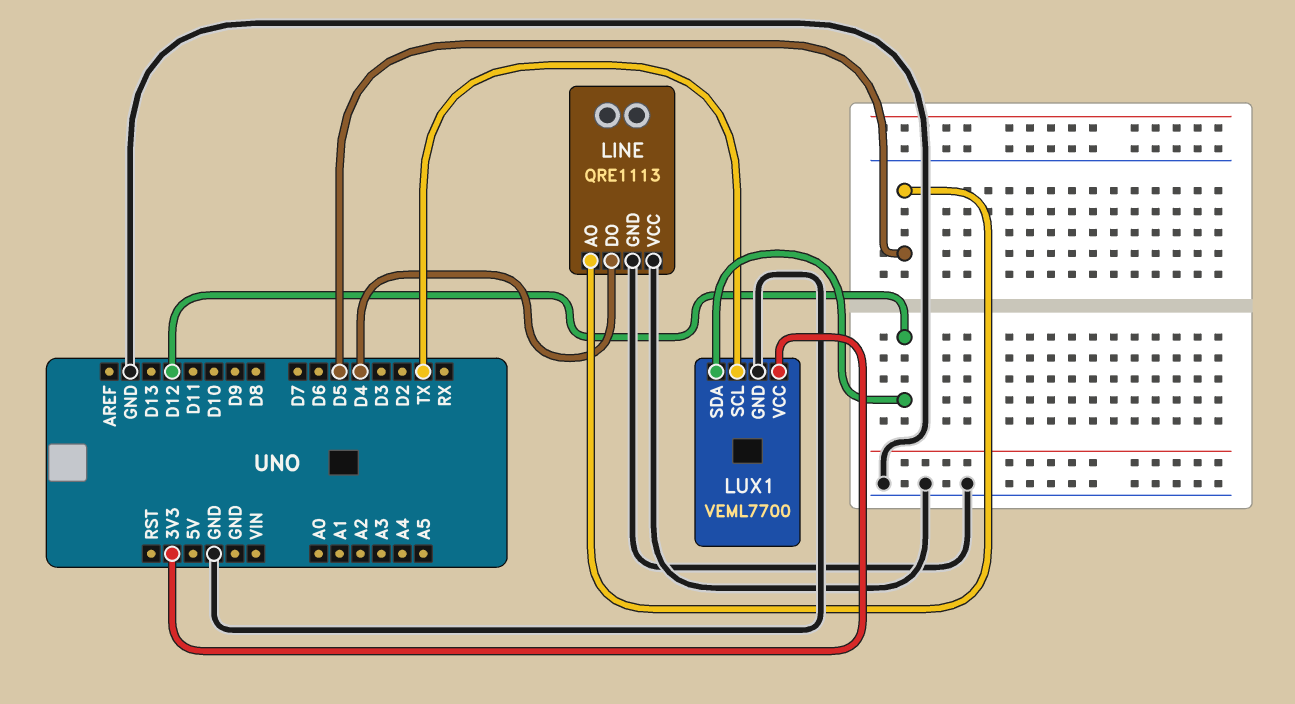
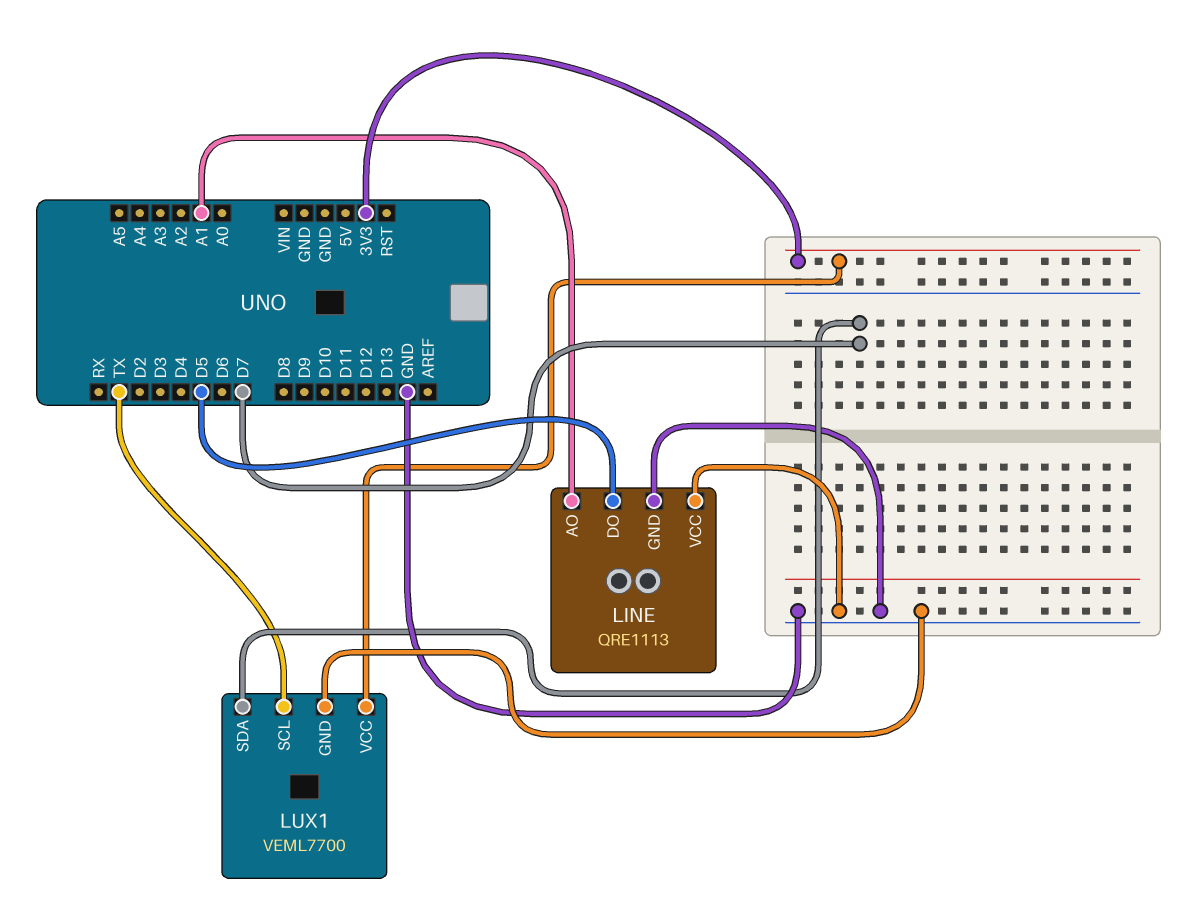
LINE pin AO: D5 -> A1
LINE pin DO: D4 -> D5
LUX1 pin SDA: D12 -> D7

